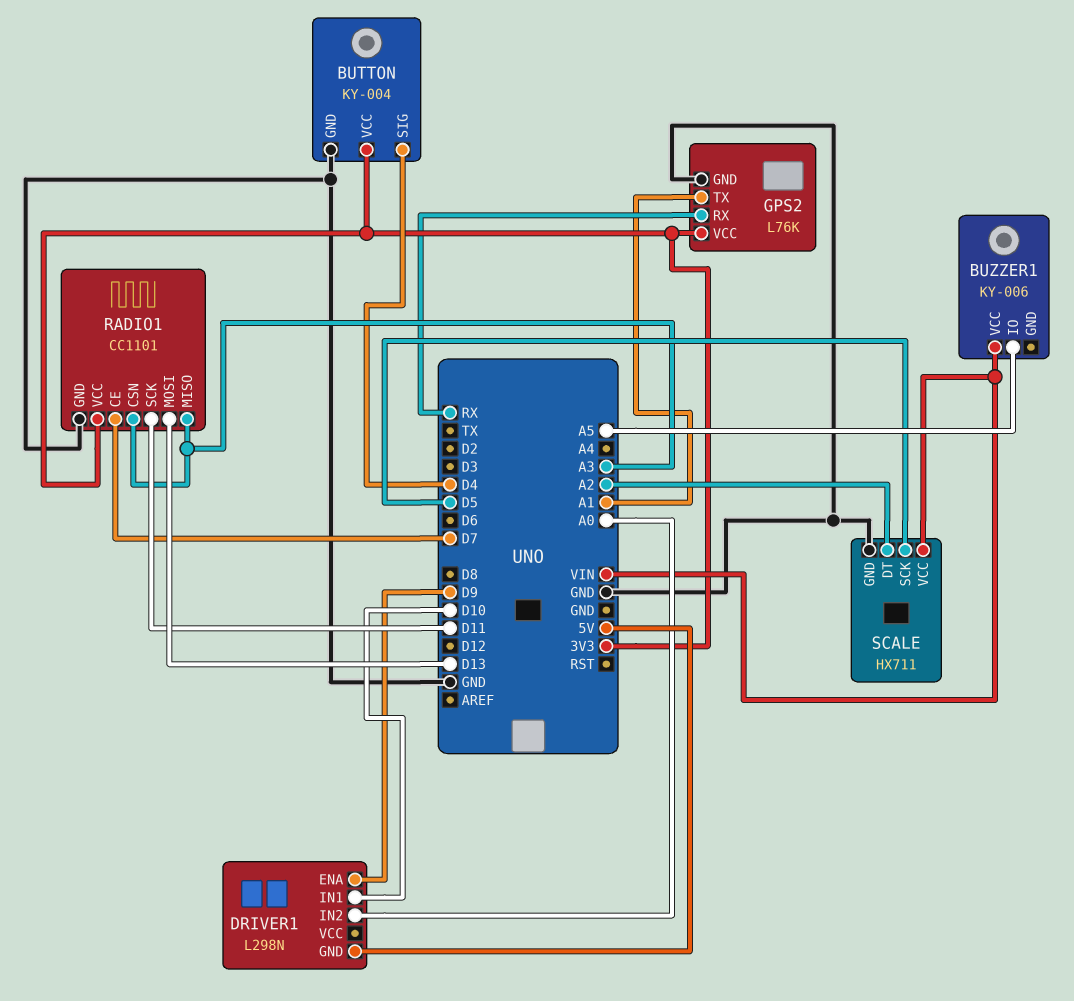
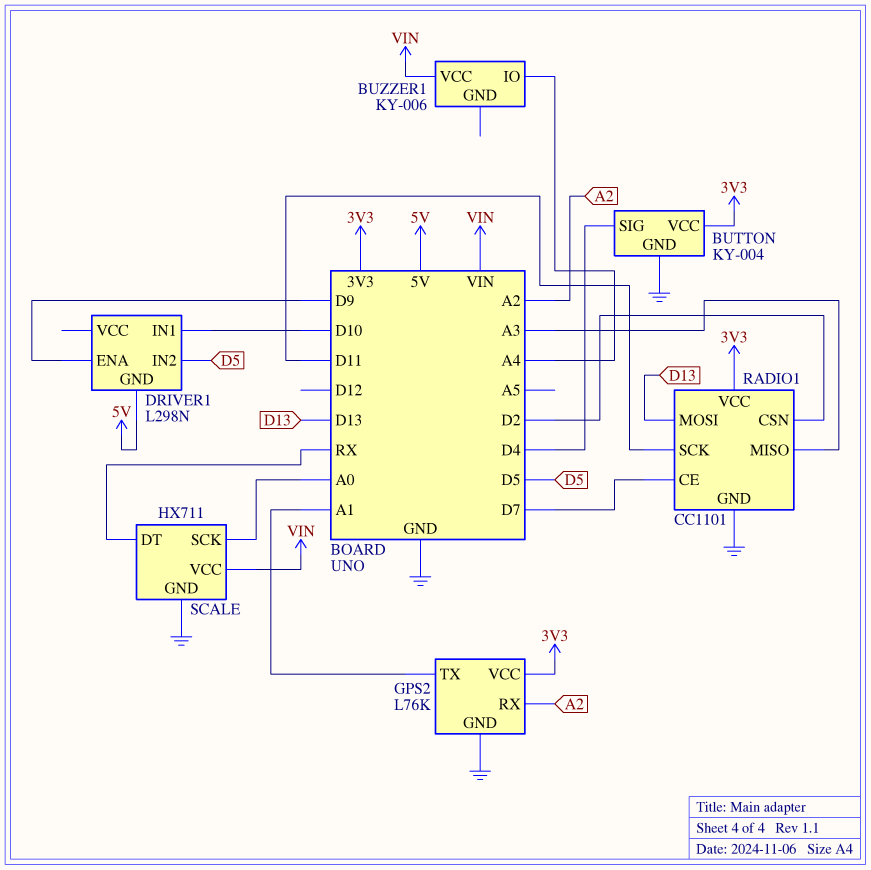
BUZZER1 pin IO: A5 -> A4
DRIVER1 pin IN2: A0 -> D5
GPS2 pin RX: RX -> A2
RADIO1 pin CSN: A3 -> D2
SCALE pin DT: A2 -> RX
SCALE pin SCK: D5 -> A0

